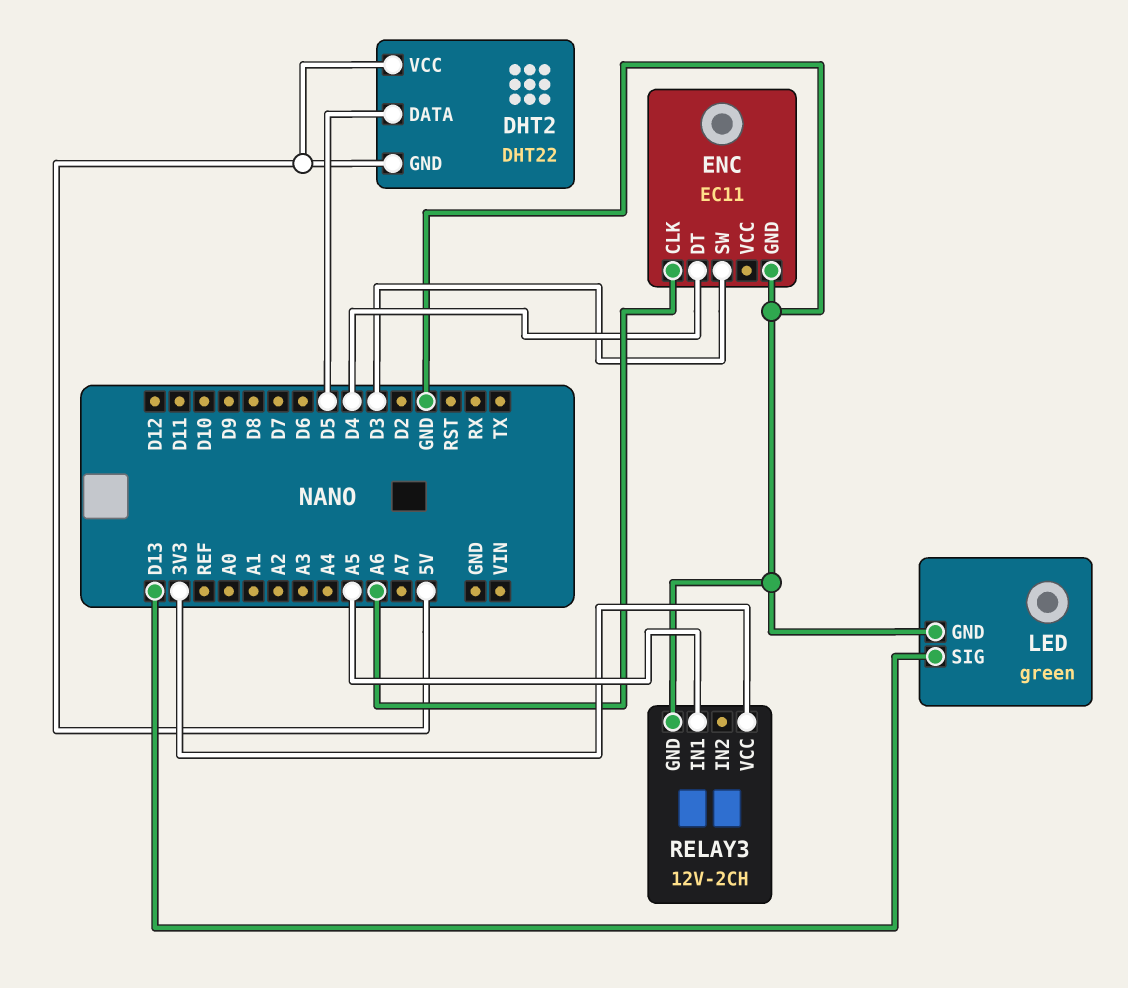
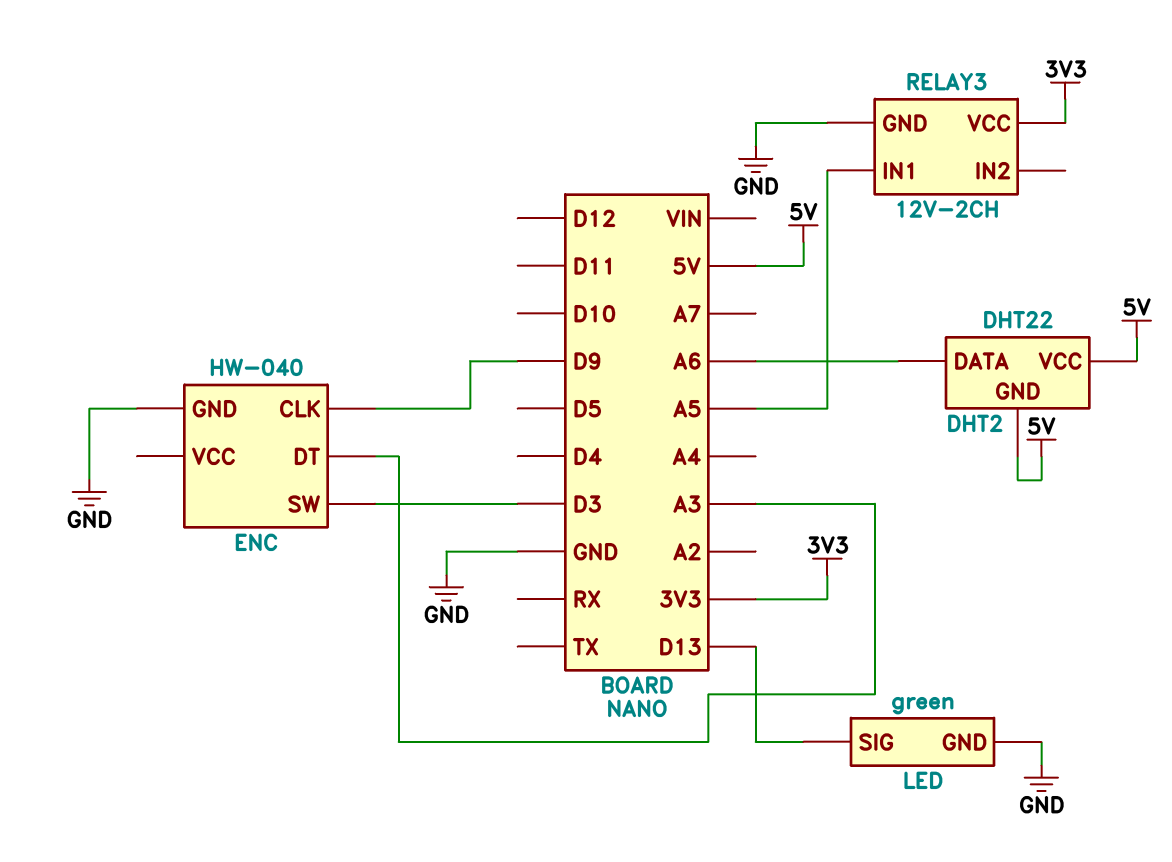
DHT2 pin DATA: D5 -> A6
ENC: EC11 -> HW-040
ENC pin CLK: A6 -> D9
ENC pin DT: D4 -> A3

